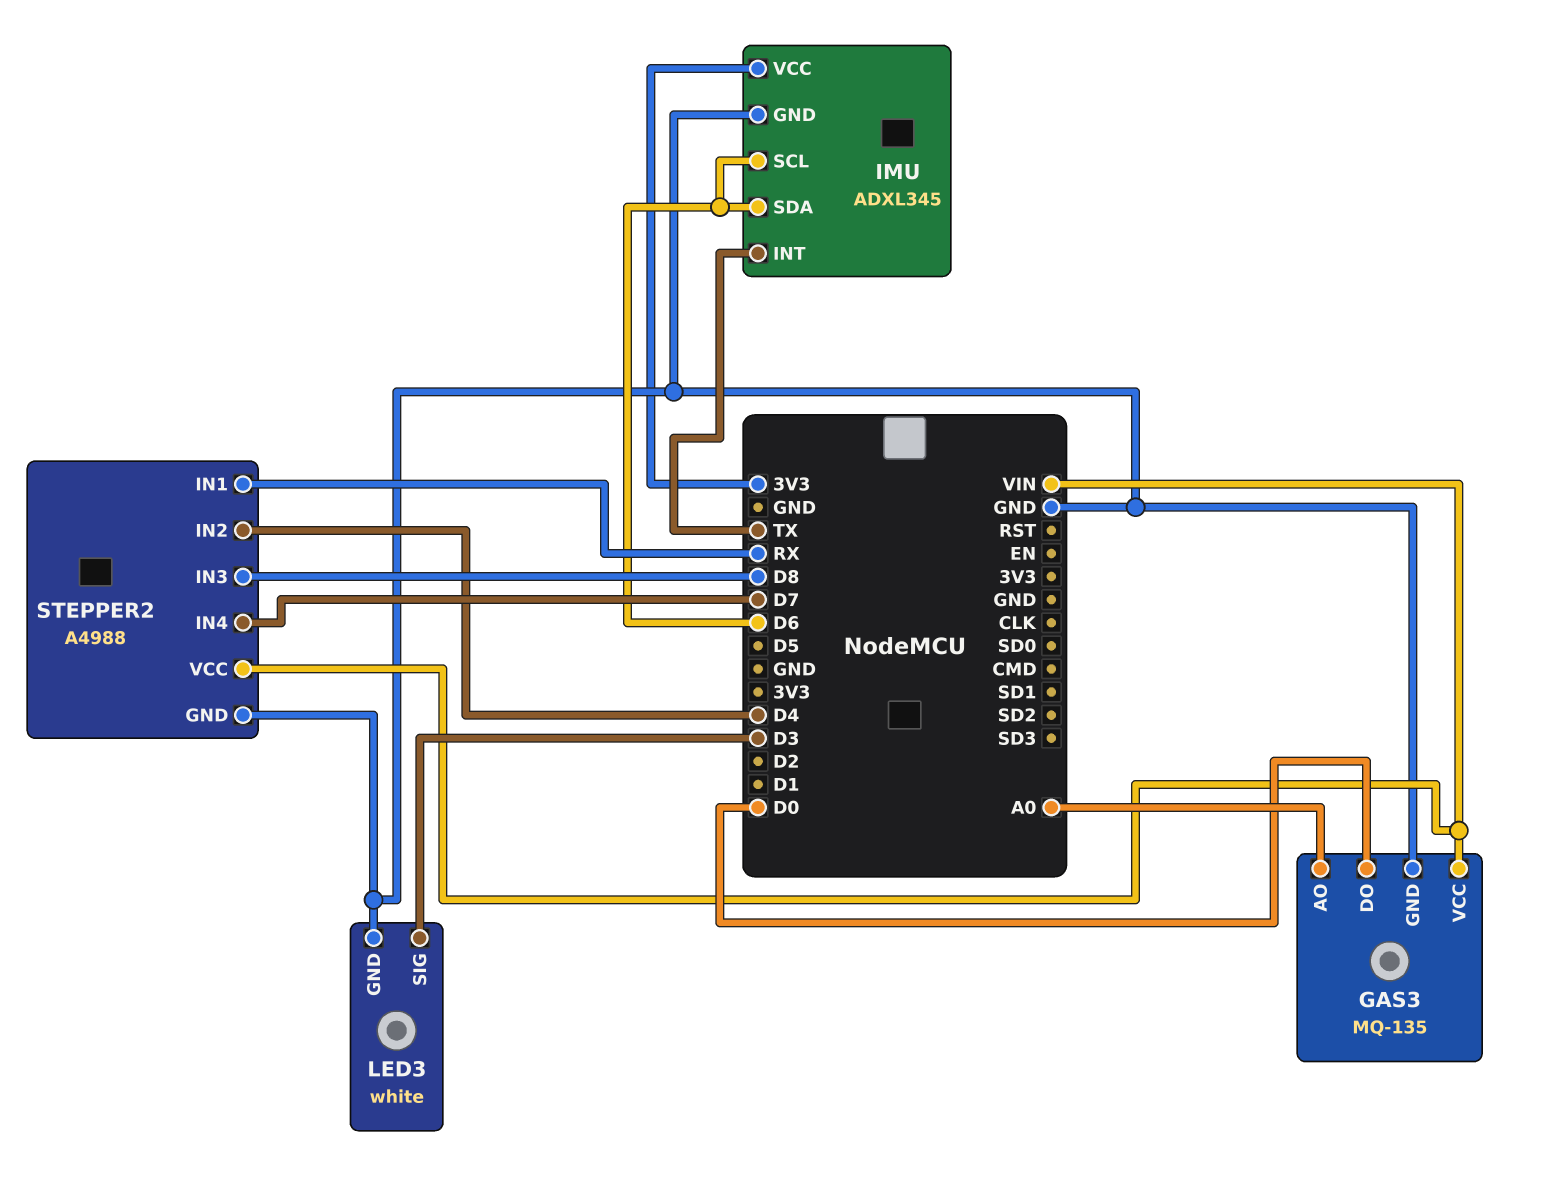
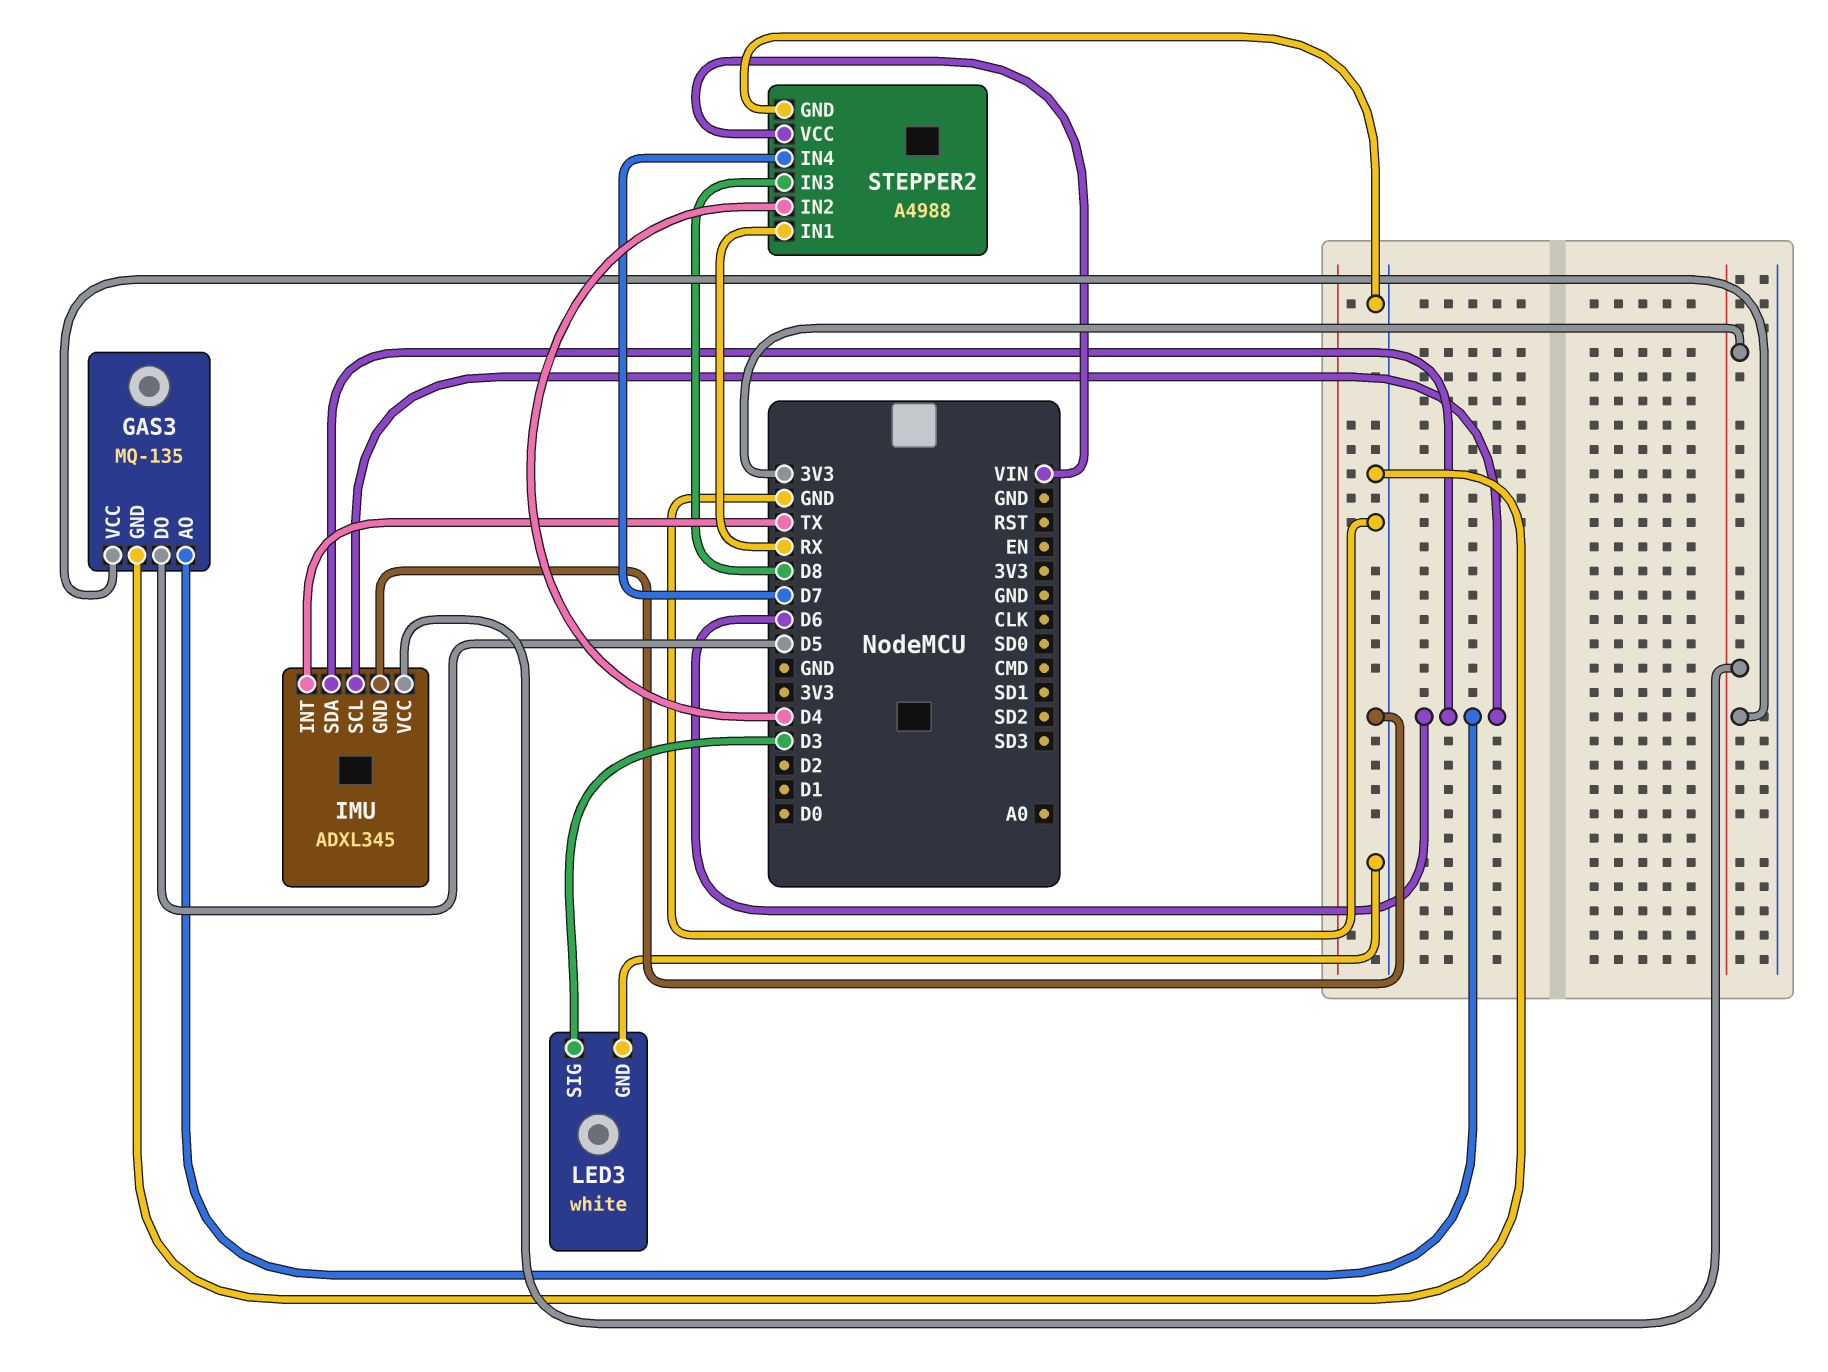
GAS3 pin AO: A0 -> D6
GAS3 pin DO: D0 -> D5
GAS3 pin VCC: VIN -> 3V3

